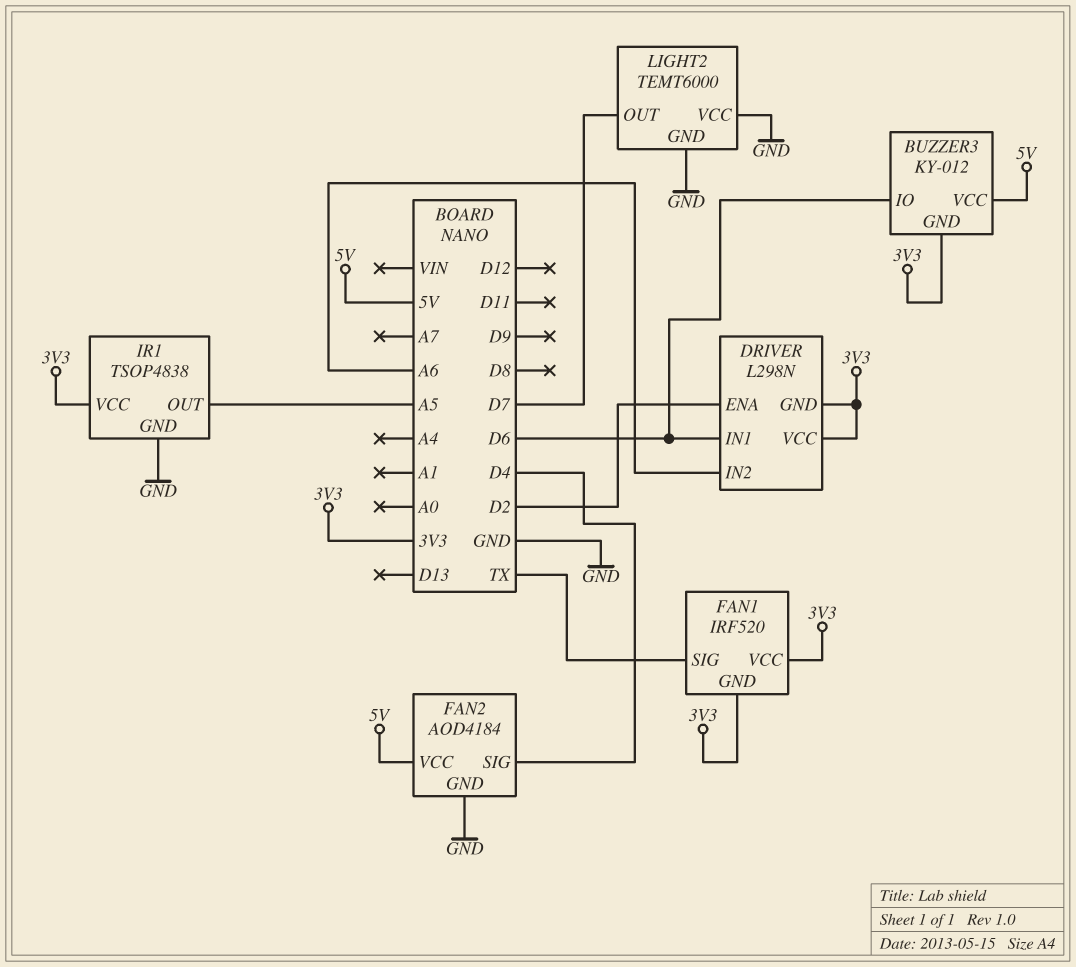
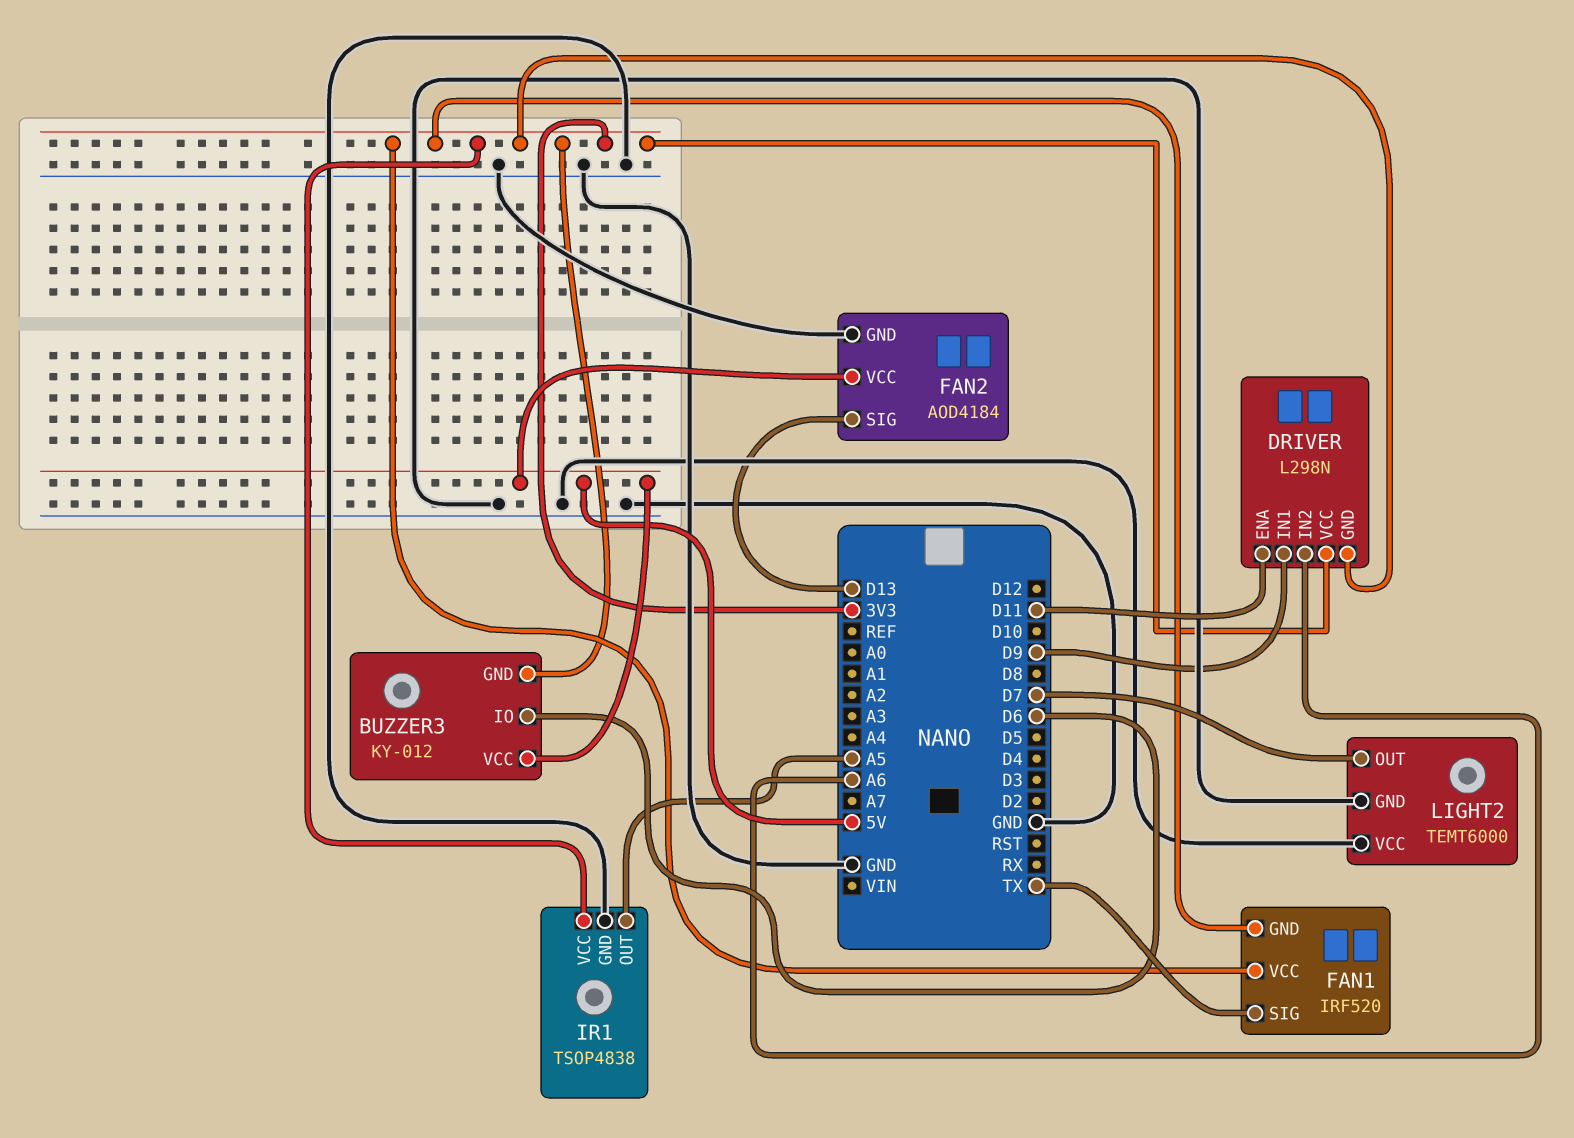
DRIVER pin ENA: D2 -> D11
DRIVER pin IN1: D6 -> D9
FAN2 pin SIG: D4 -> D13

